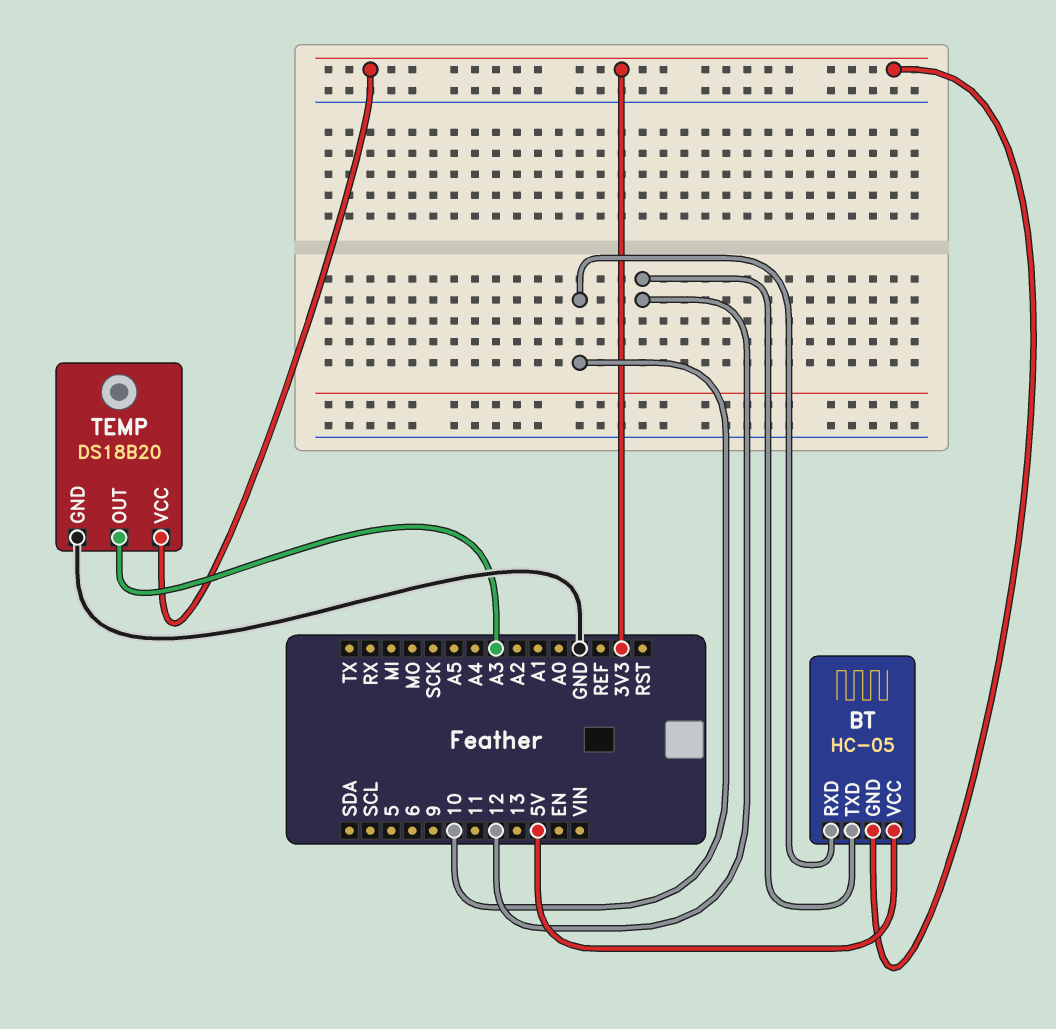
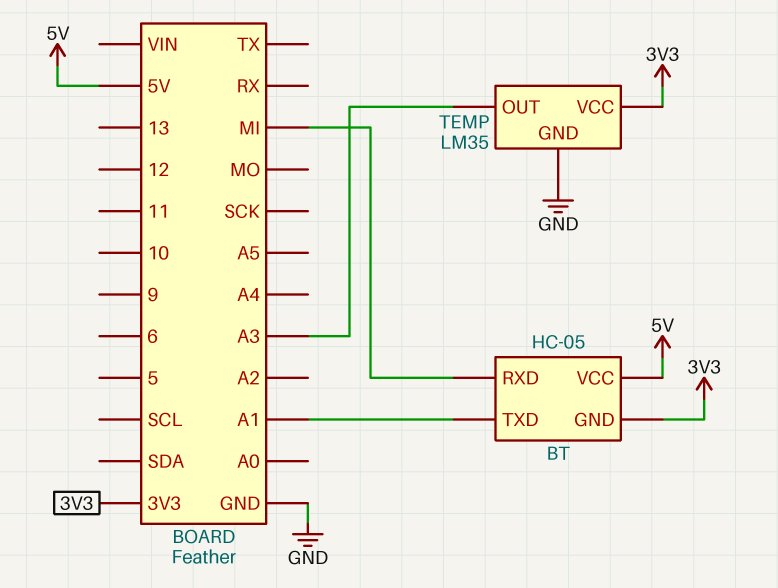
BT pin RXD: 10 -> MI
BT pin TXD: 12 -> A1
TEMP: DS18B20 -> LM35

